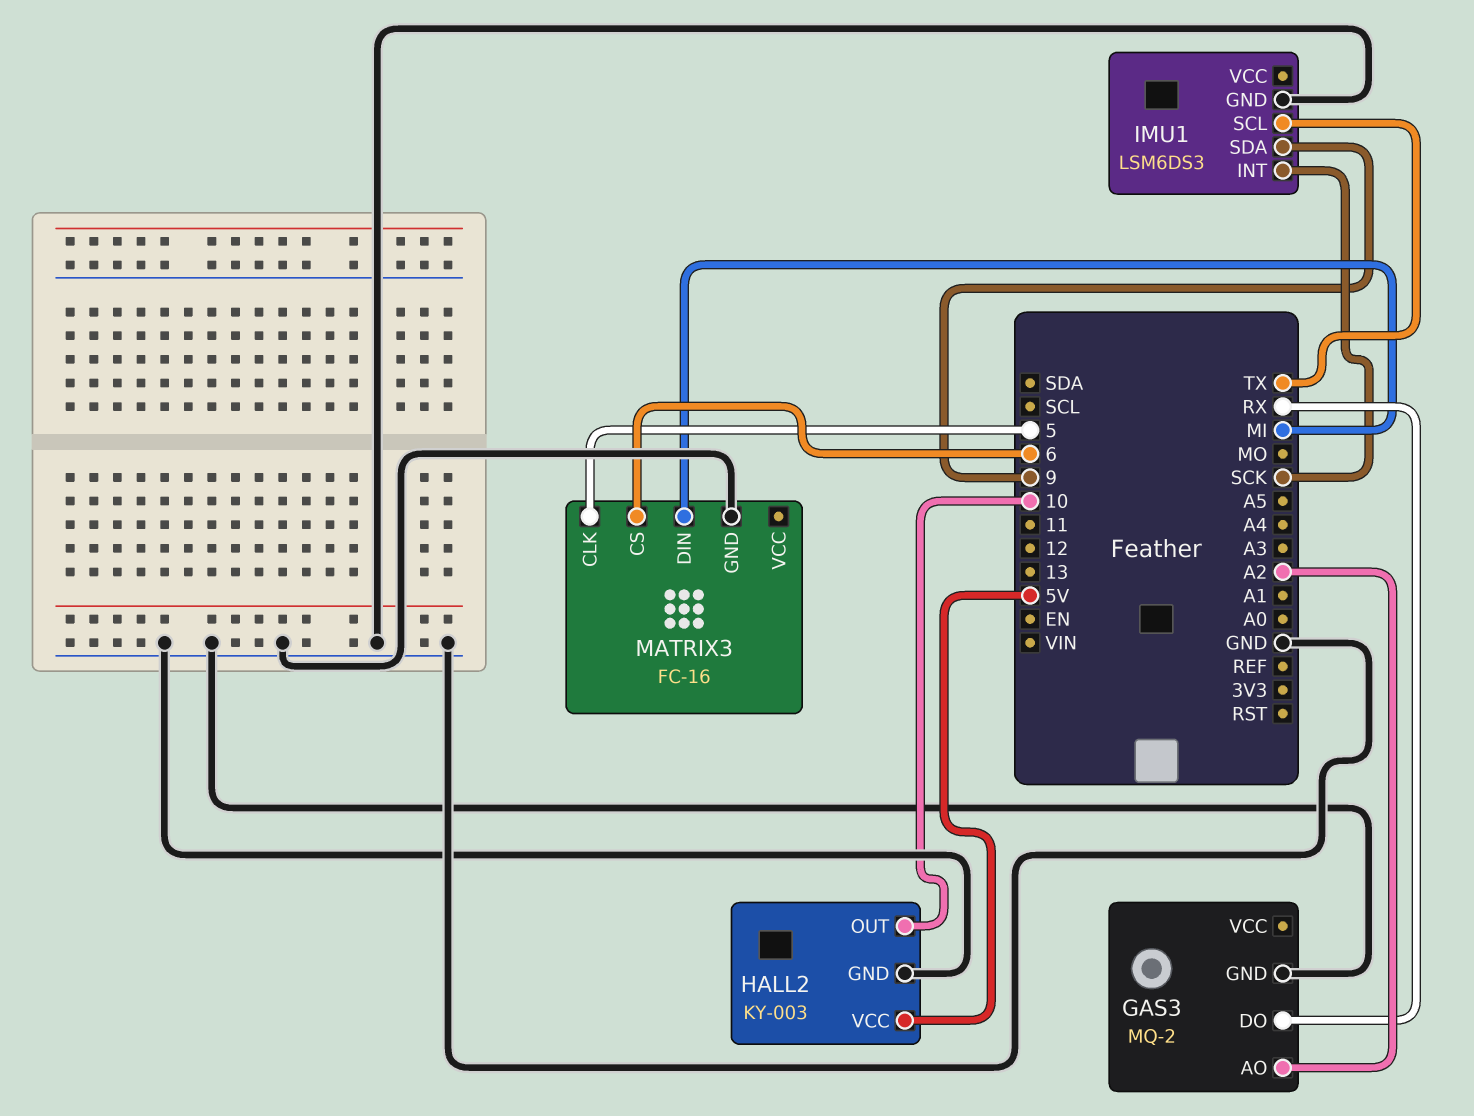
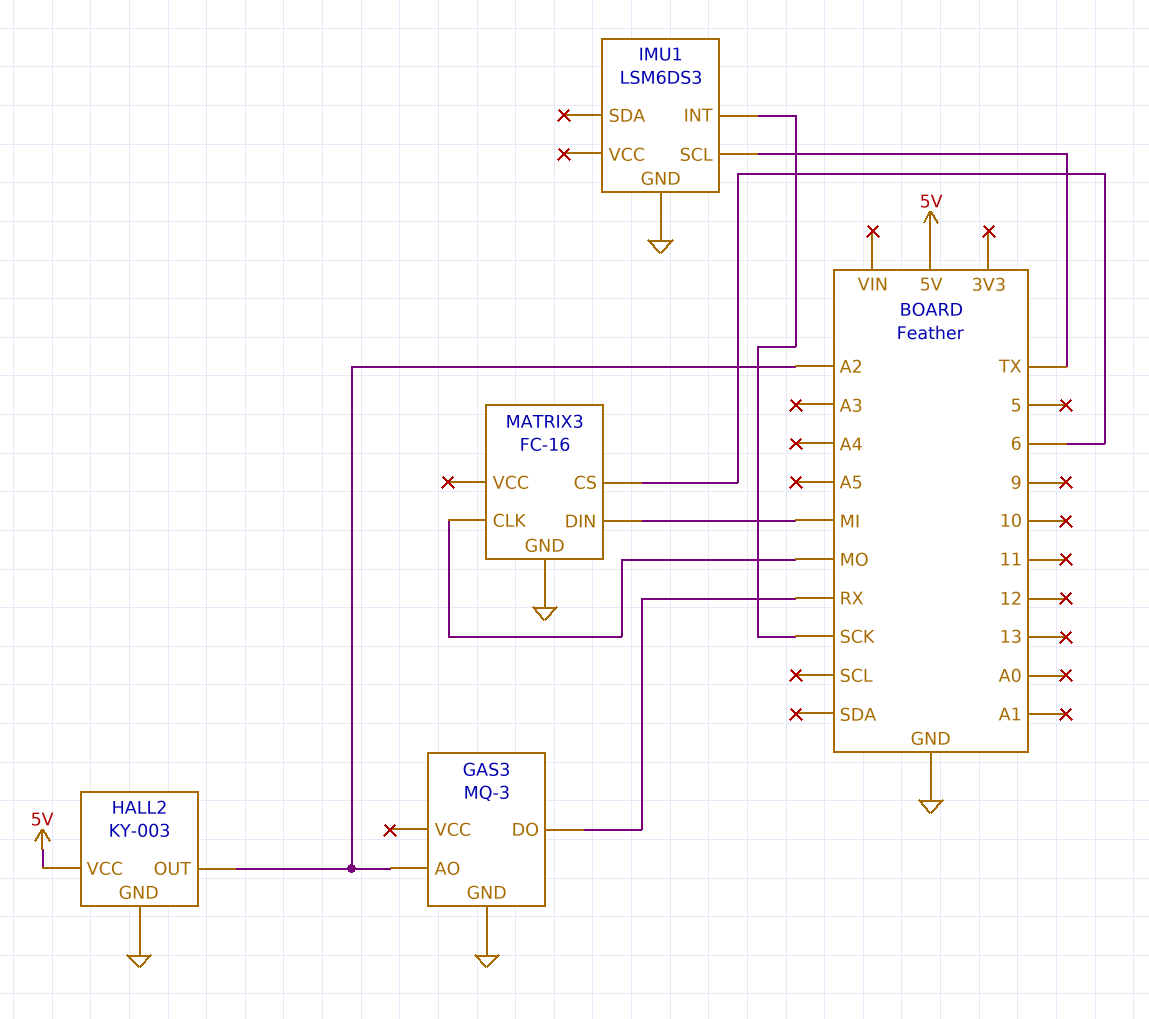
GAS3: MQ-2 -> MQ-3
HALL2 pin OUT: 10 -> A2
IMU1 pin SDA: 9 -> none
MATRIX3 pin CLK: 5 -> MO

